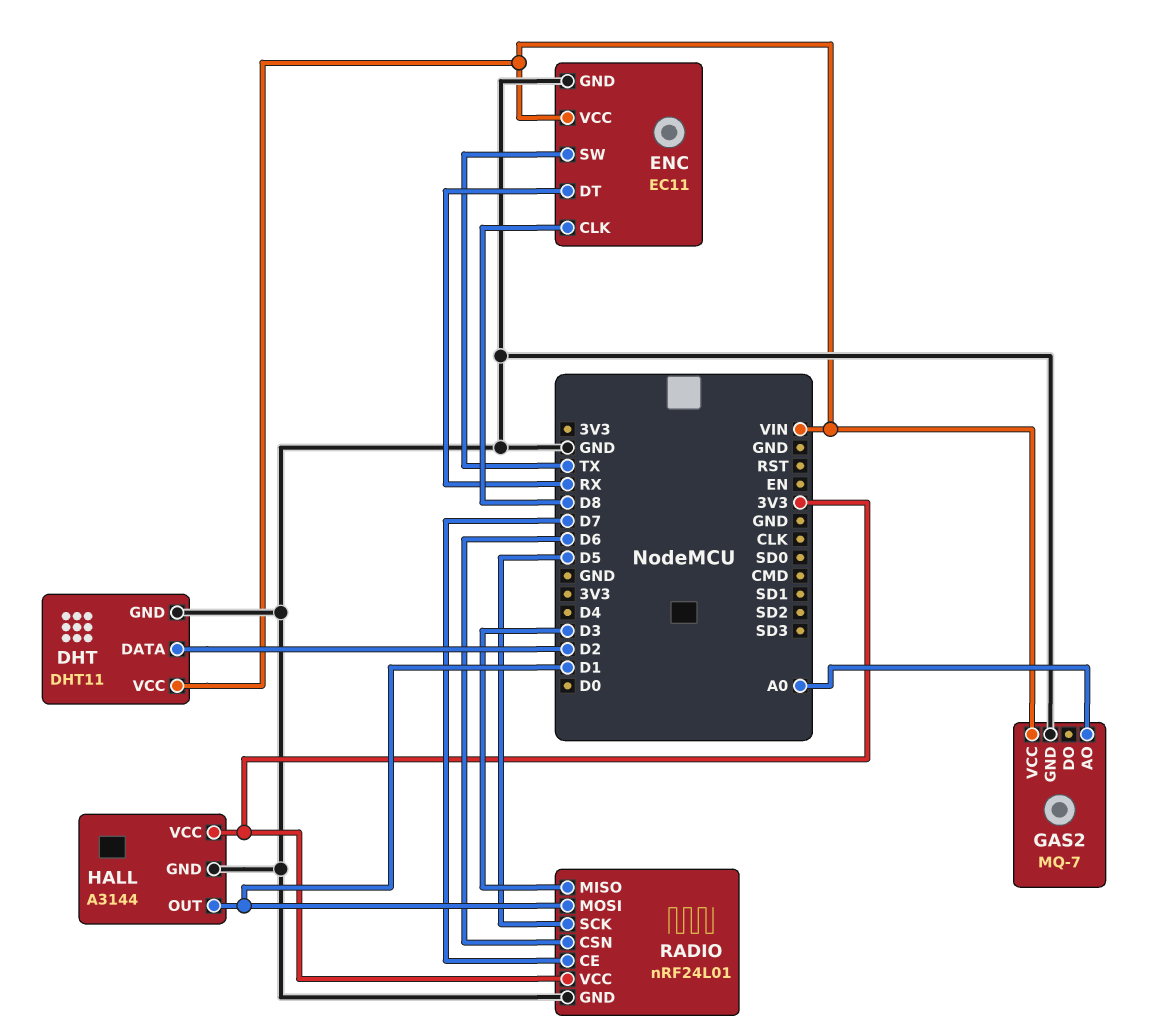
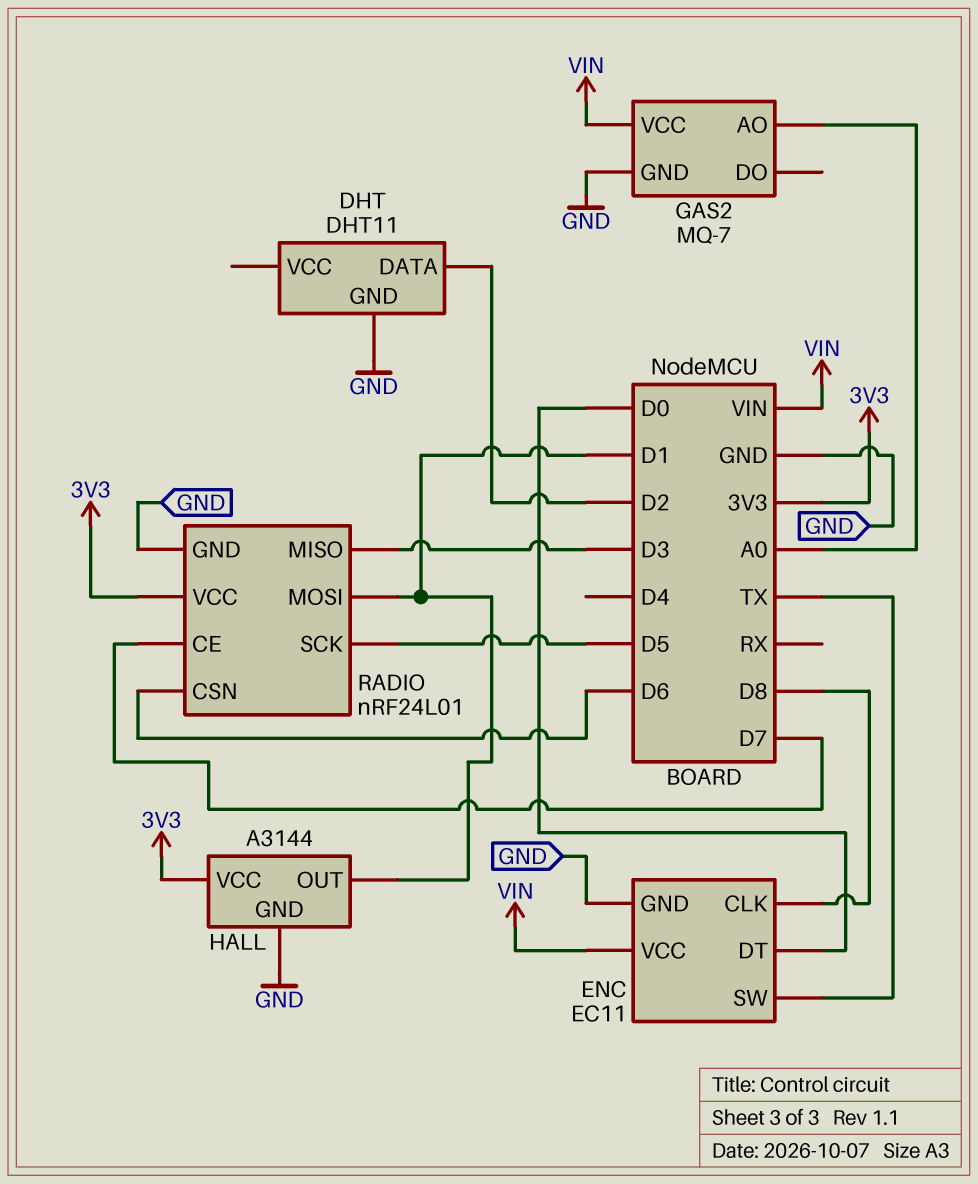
DHT pin VCC: VIN -> none
ENC pin DT: RX -> D0

